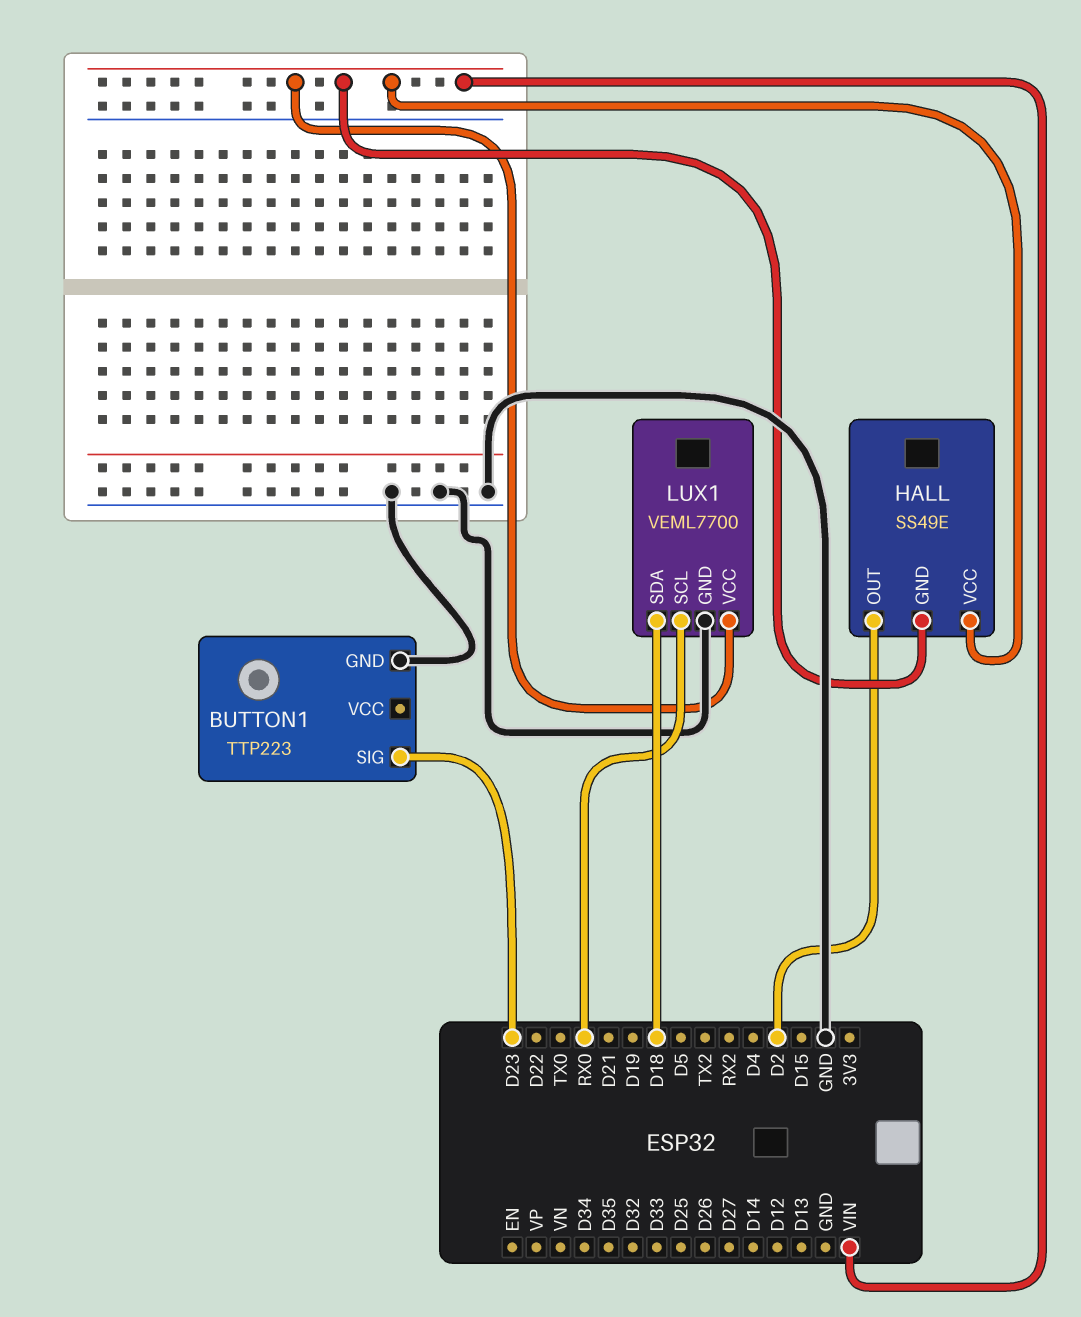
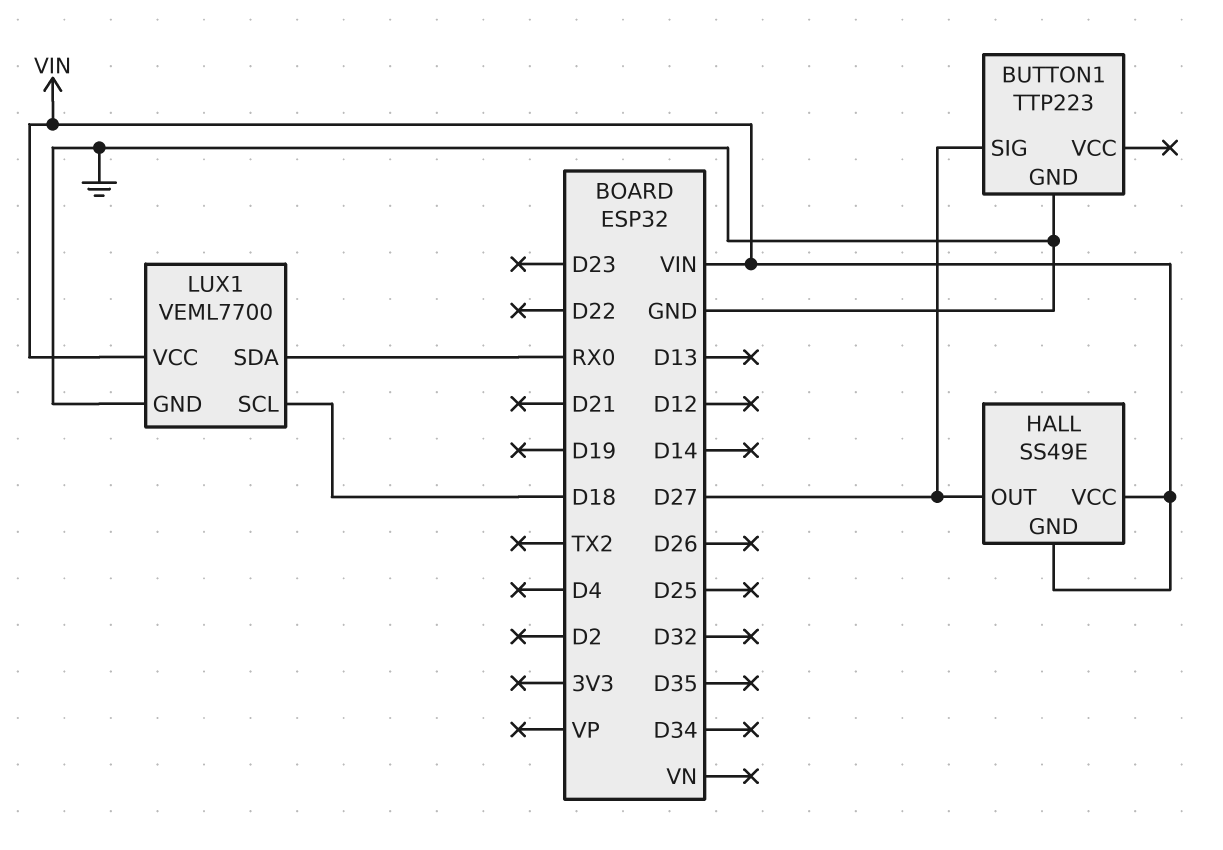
BUTTON1 pin SIG: D23 -> D27
HALL pin OUT: D2 -> D27
LUX1 pin SCL: RX0 -> D18
LUX1 pin SDA: D18 -> RX0

